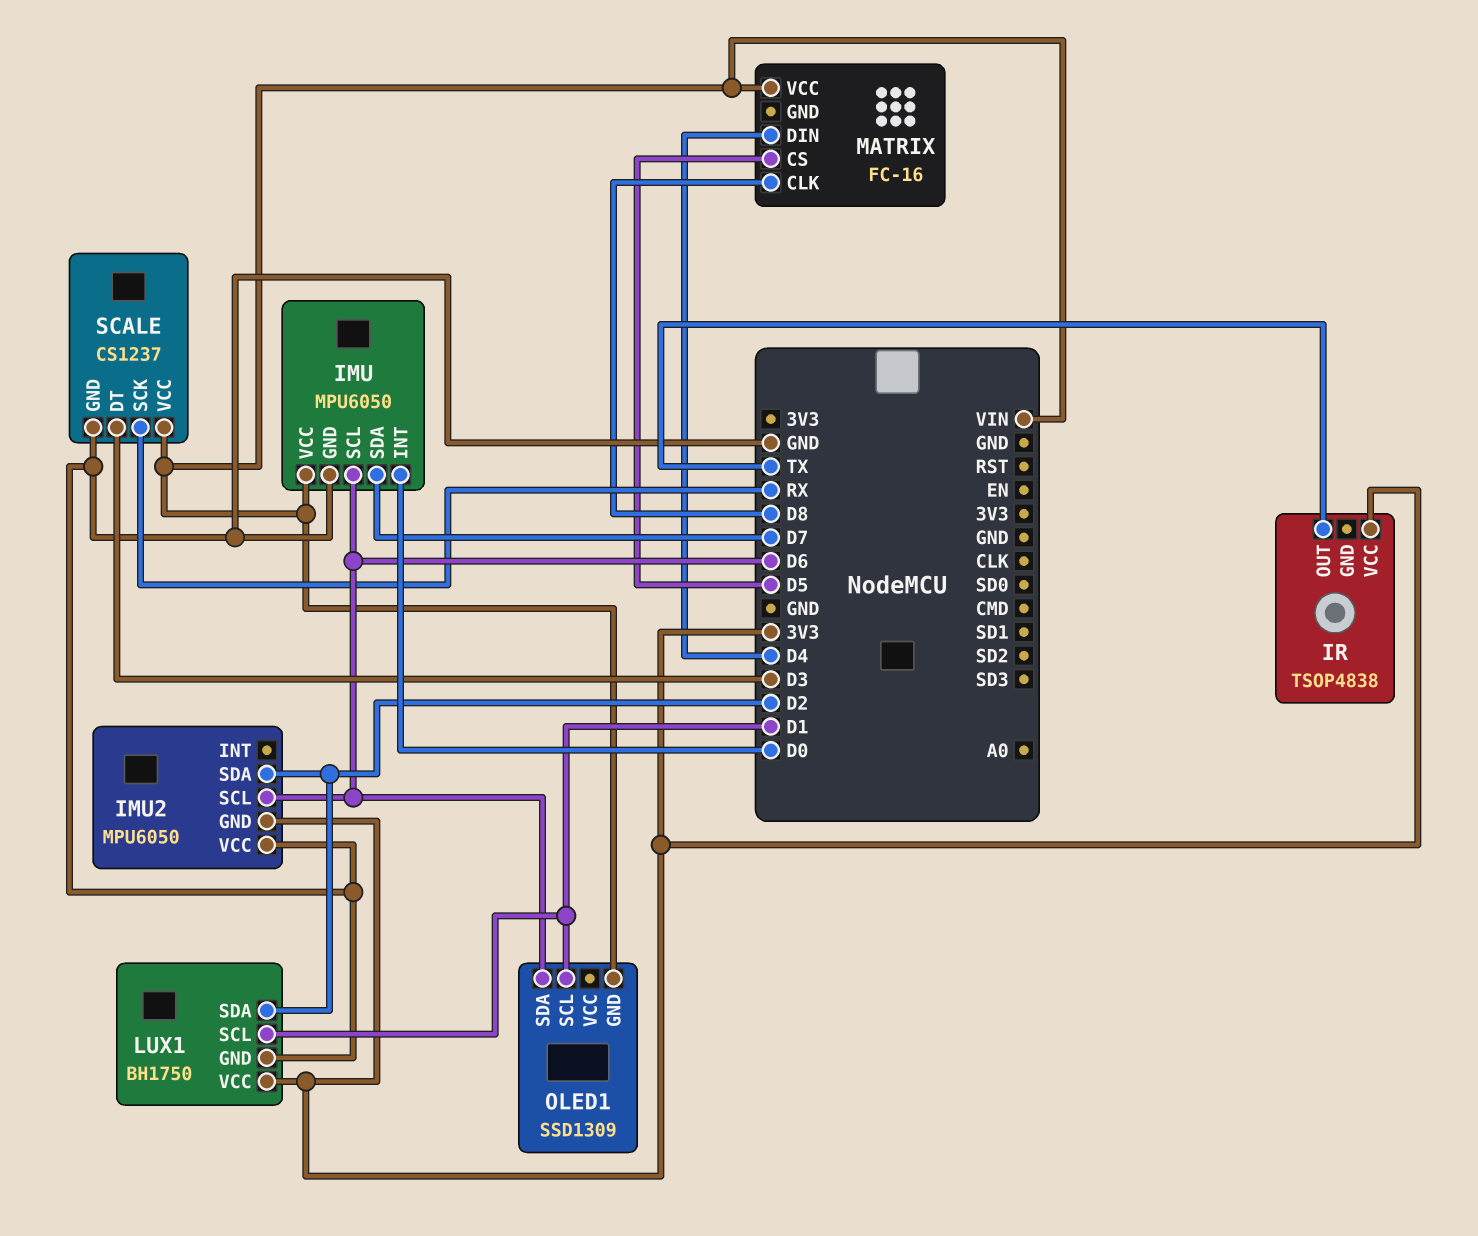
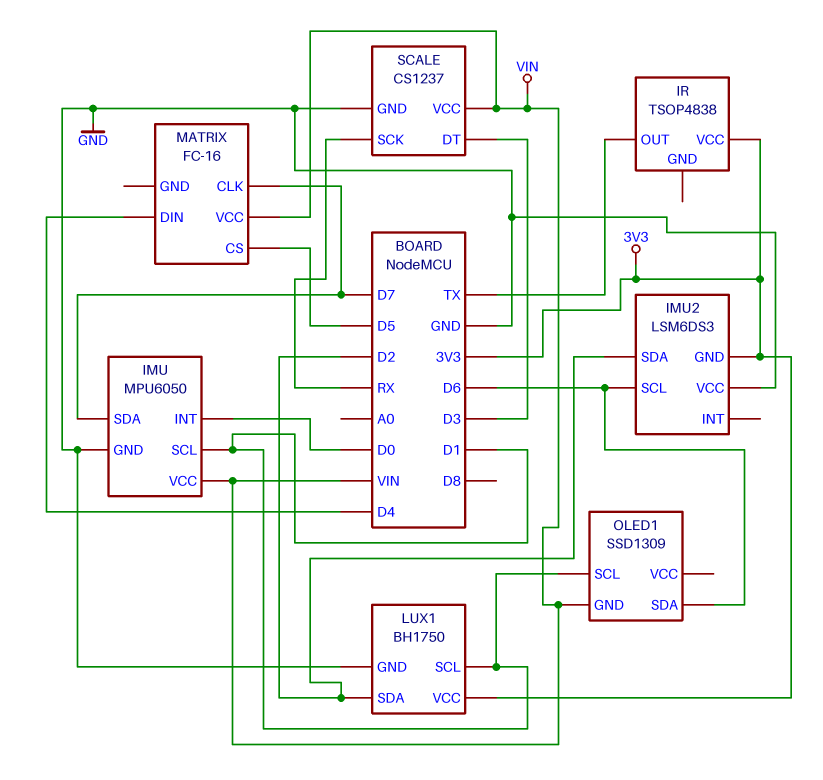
IMU pin SCL: D6 -> D1
IMU2: MPU6050 -> LSM6DS3
MATRIX pin CLK: D8 -> D7

